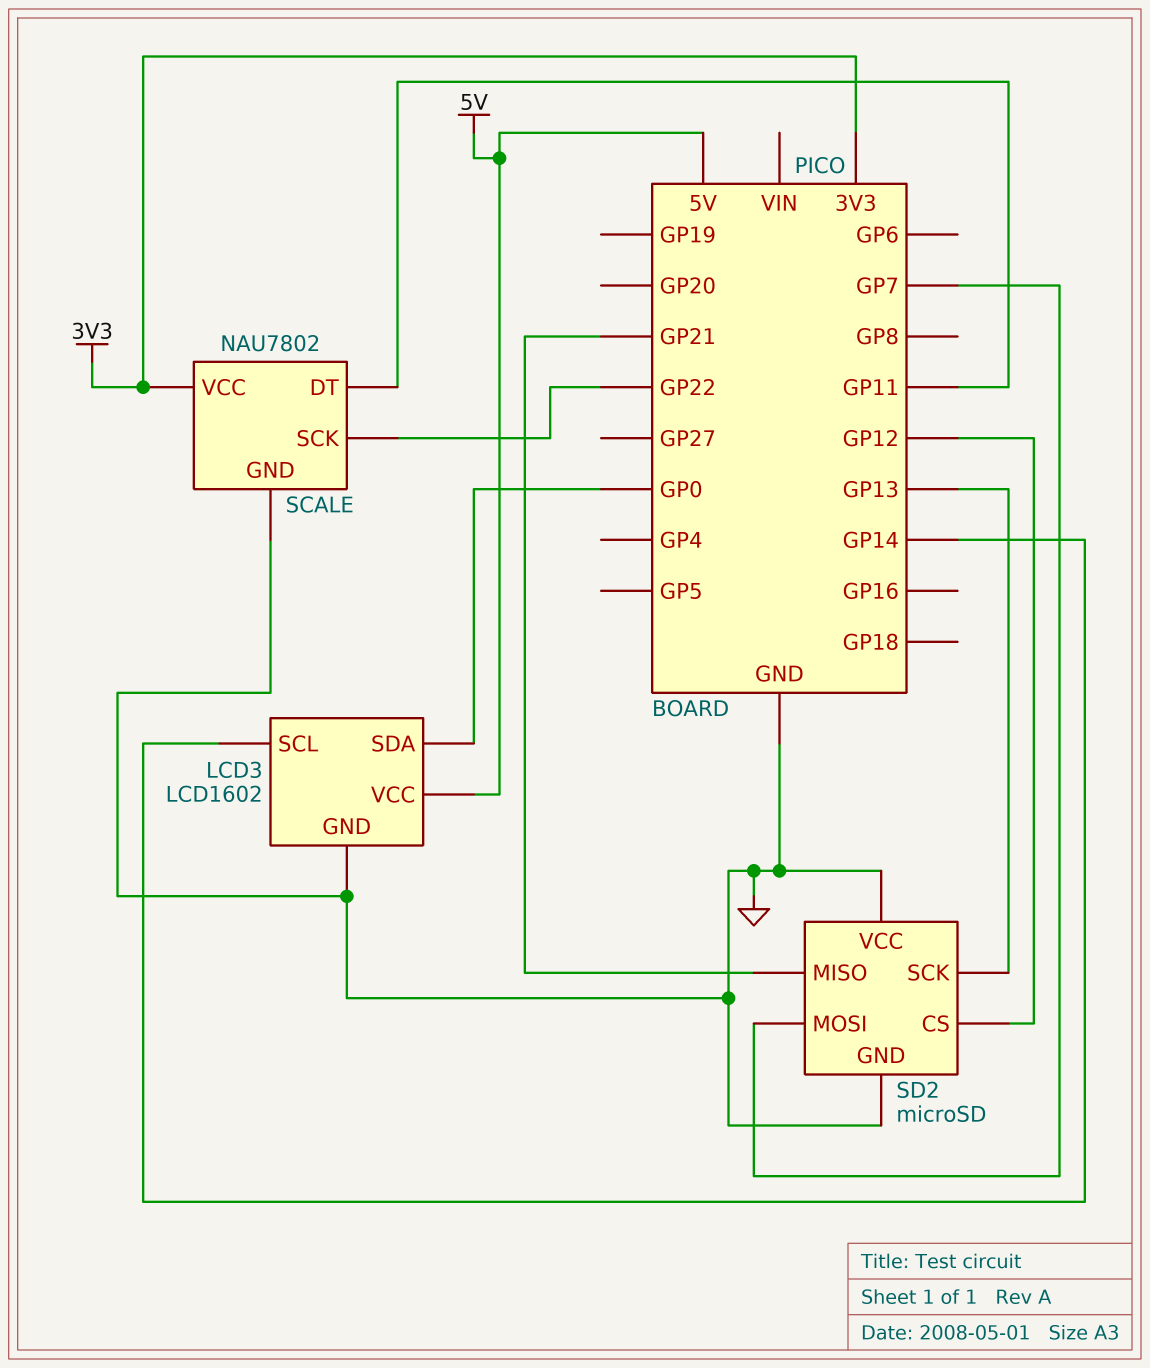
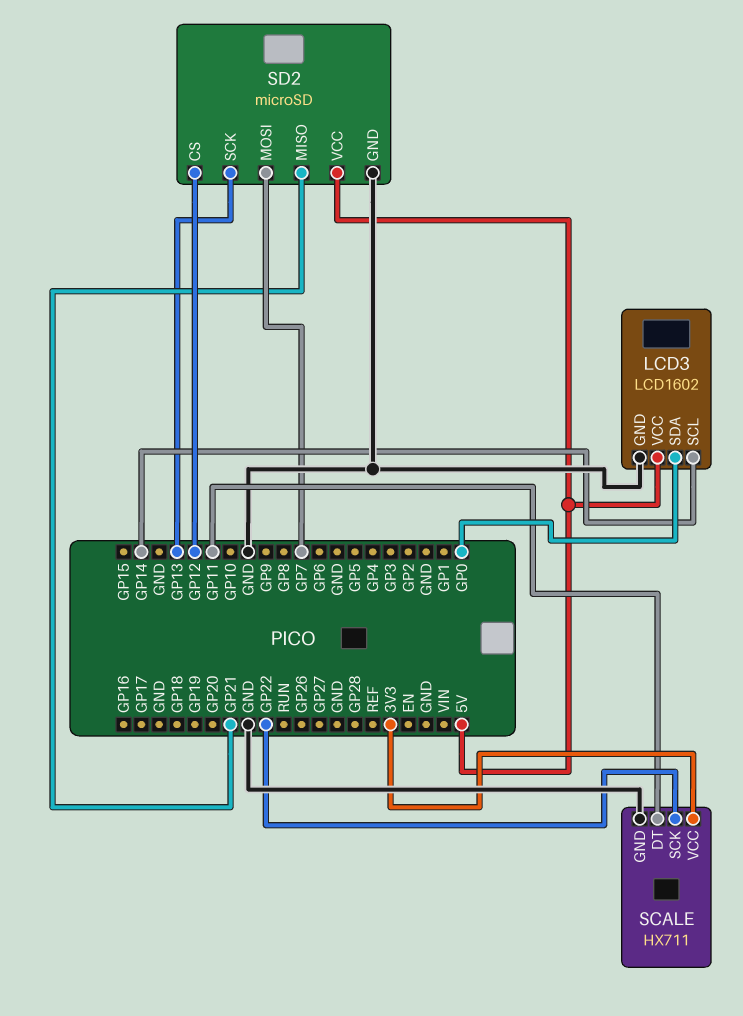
SCALE: NAU7802 -> HX711
SD2 pin VCC: GND -> 5V

